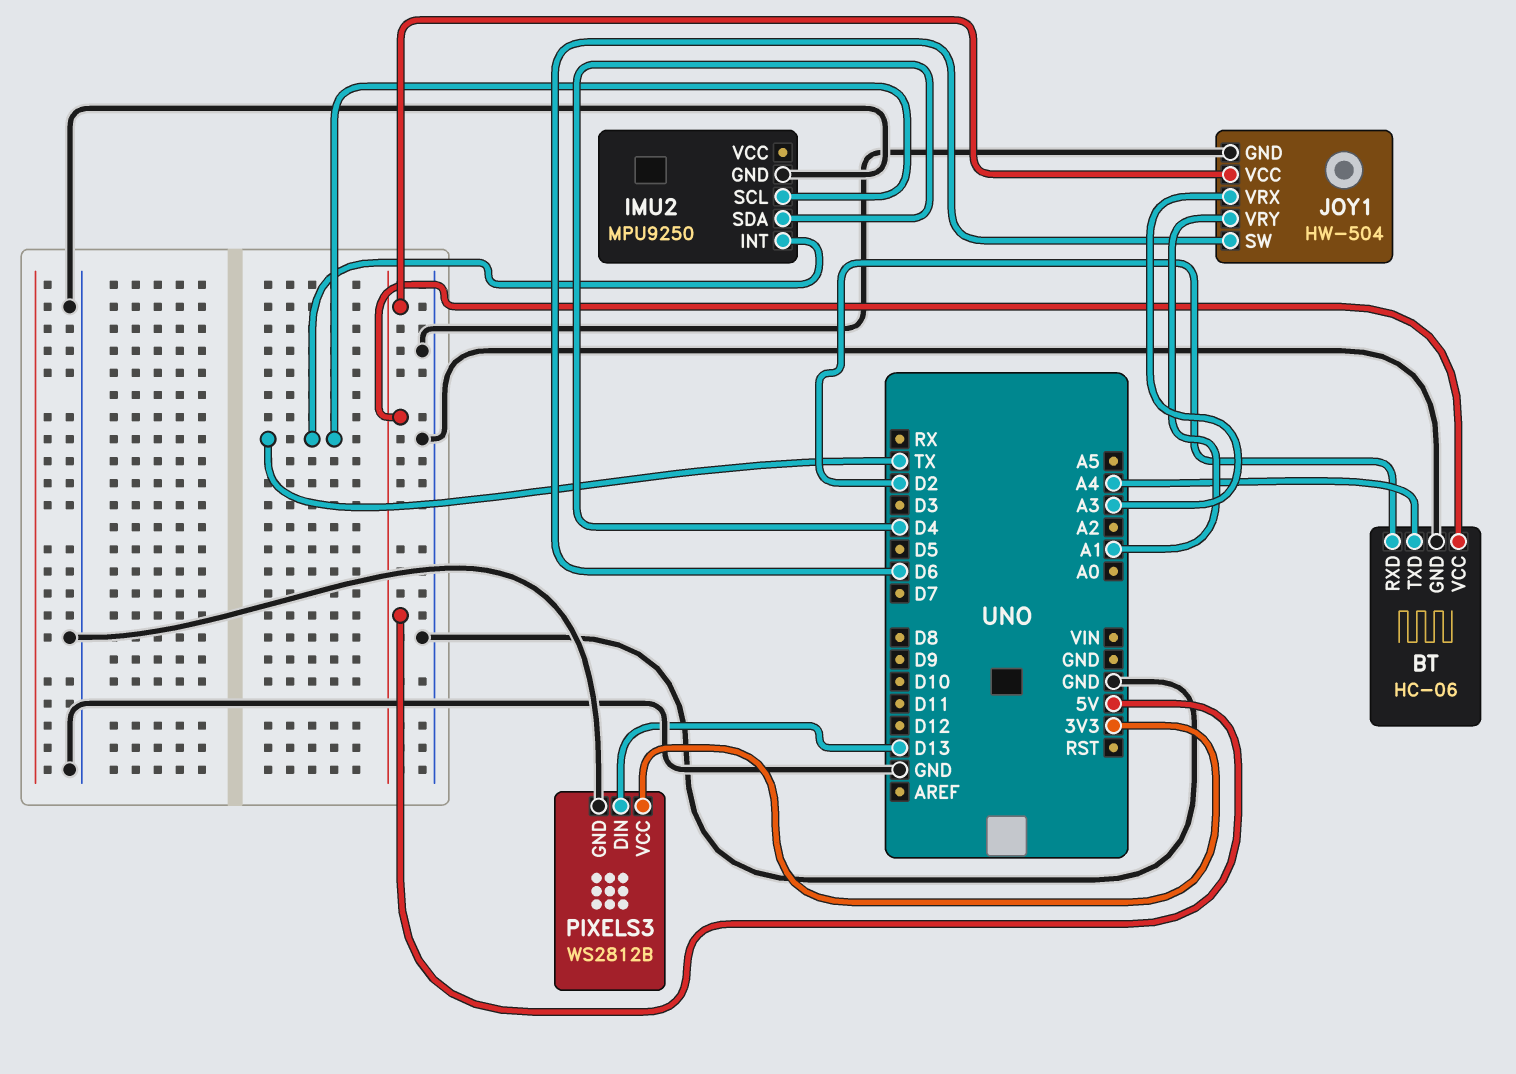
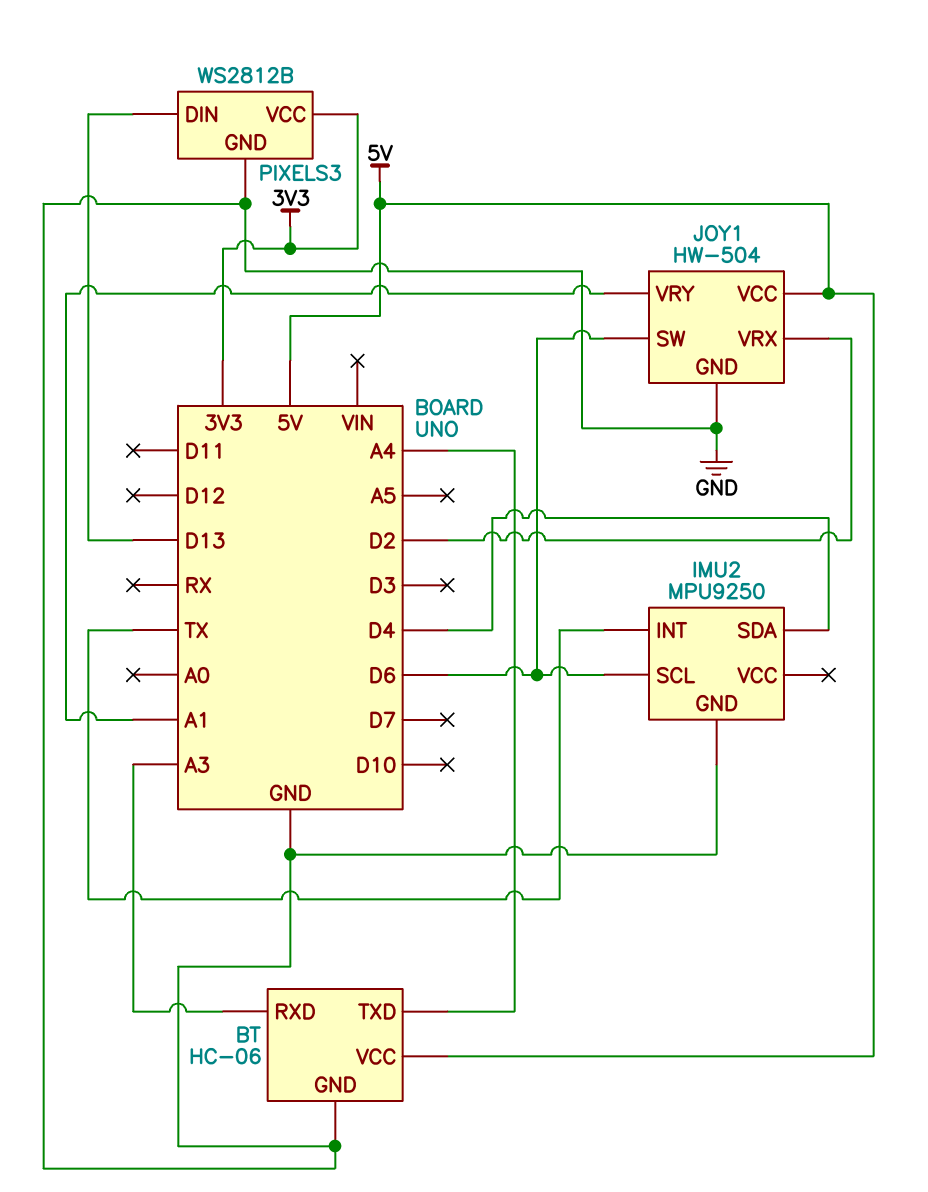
BT pin RXD: D2 -> A3
IMU2 pin SCL: TX -> D6
JOY1 pin VRX: A3 -> D2

